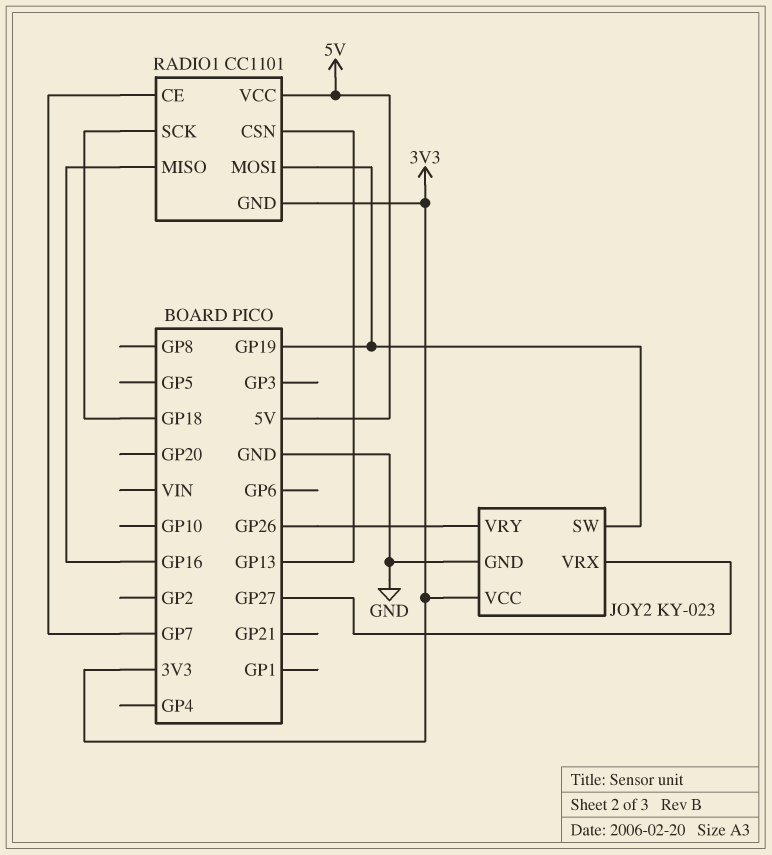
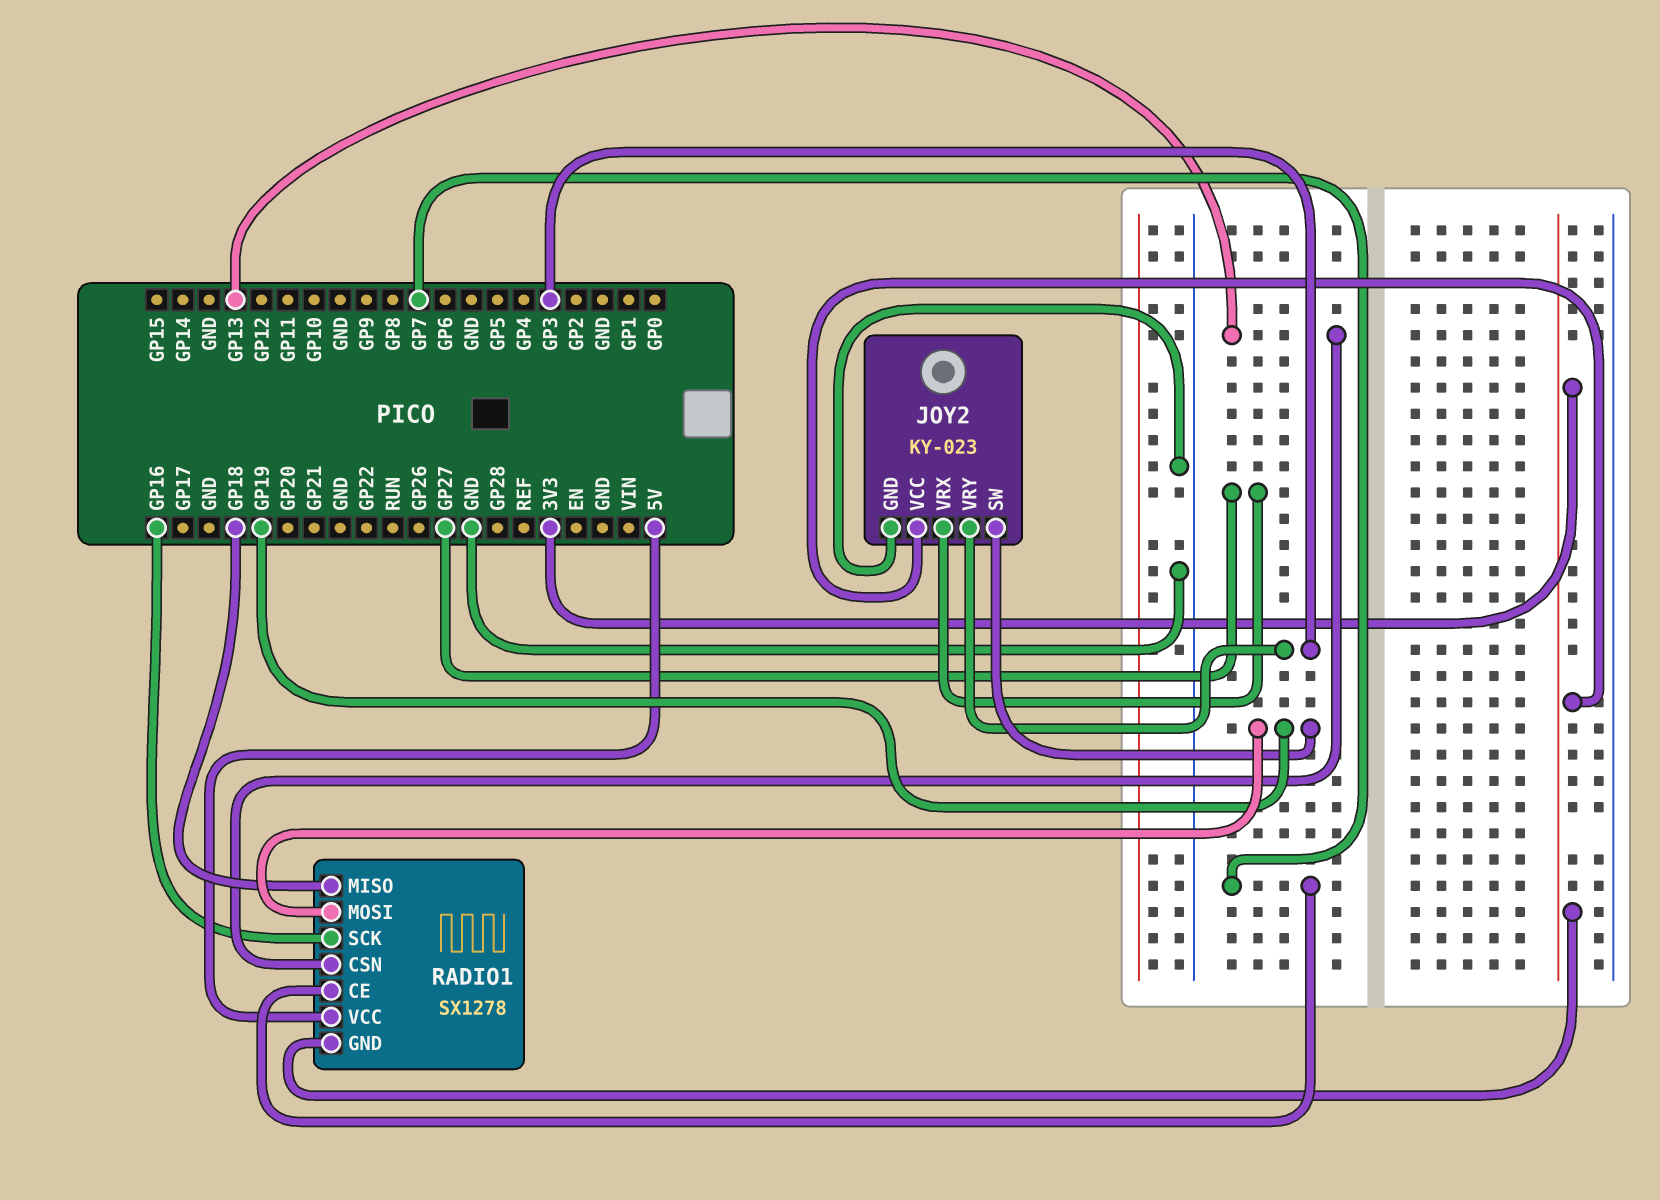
JOY2 pin VRY: GP26 -> GP3
RADIO1: CC1101 -> SX1278
RADIO1 pin MISO: GP16 -> GP18
RADIO1 pin SCK: GP18 -> GP16

